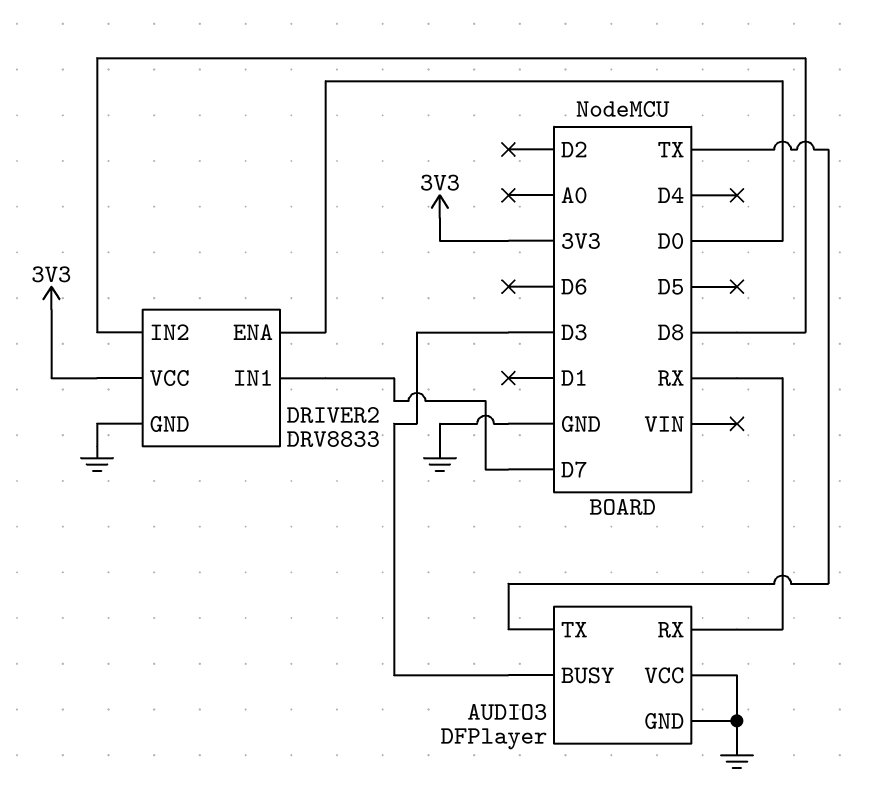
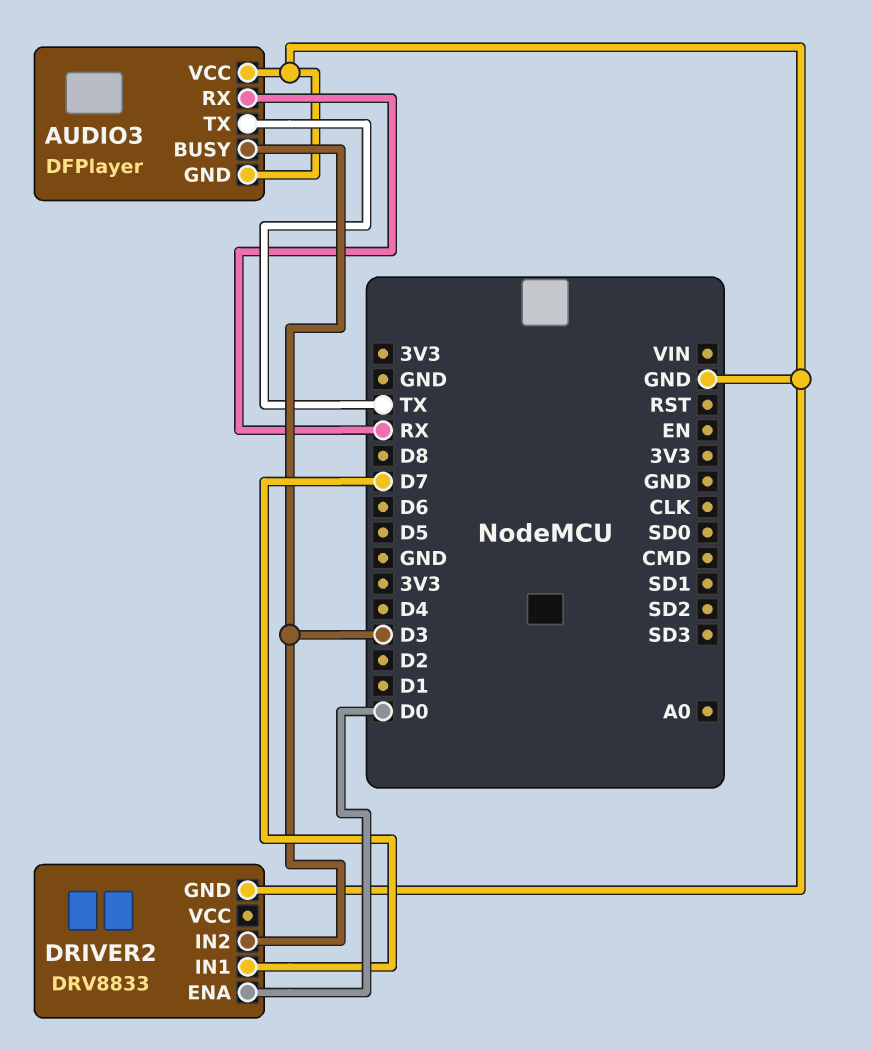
DRIVER2 pin IN2: D8 -> D3
DRIVER2 pin VCC: 3V3 -> none

